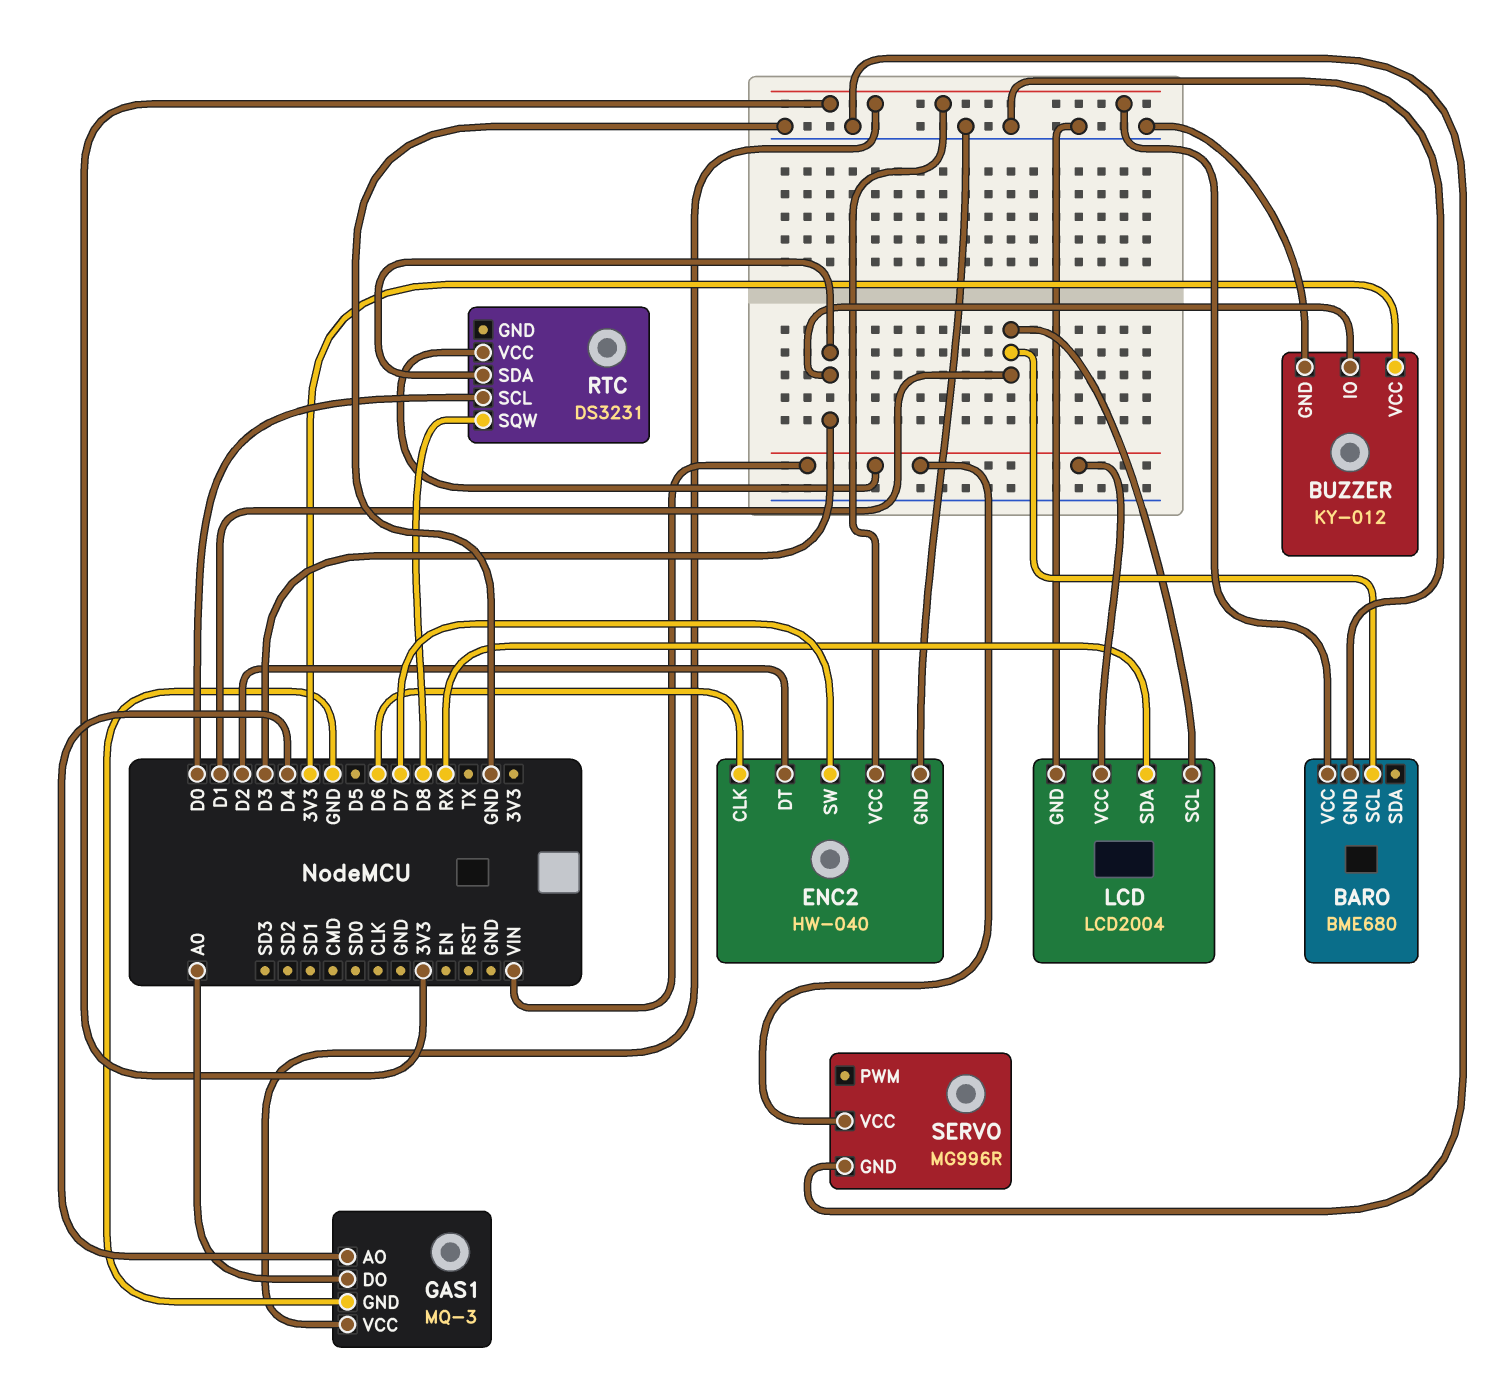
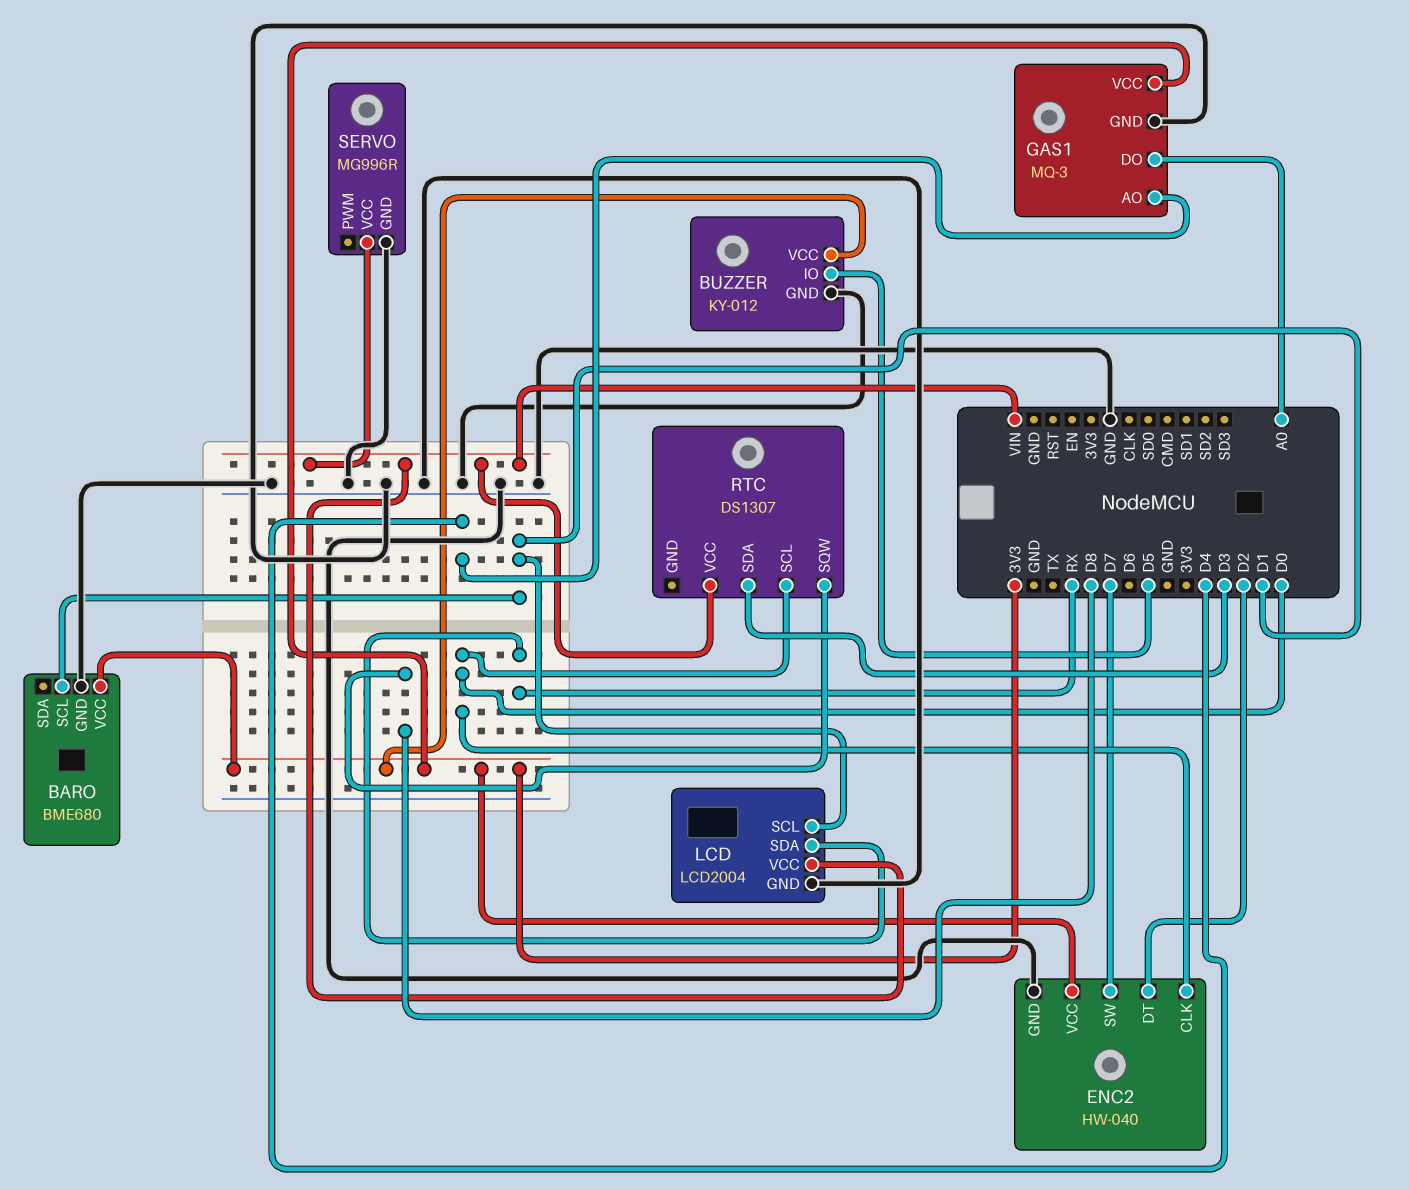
BUZZER pin IO: D3 -> D5
ENC2 pin CLK: D6 -> D0
RTC: DS3231 -> DS1307

